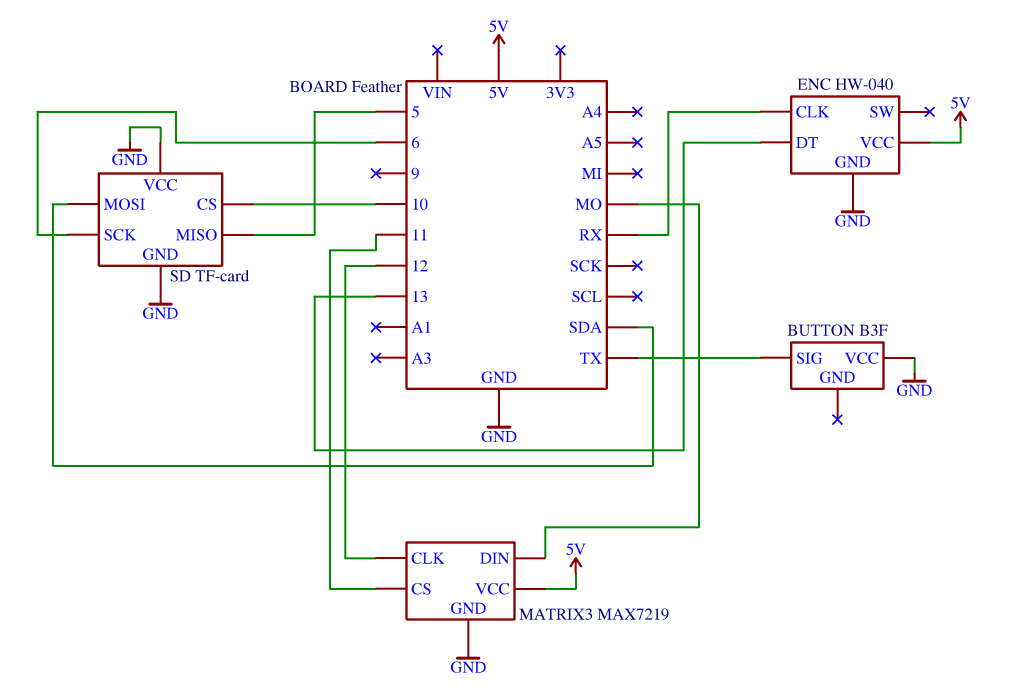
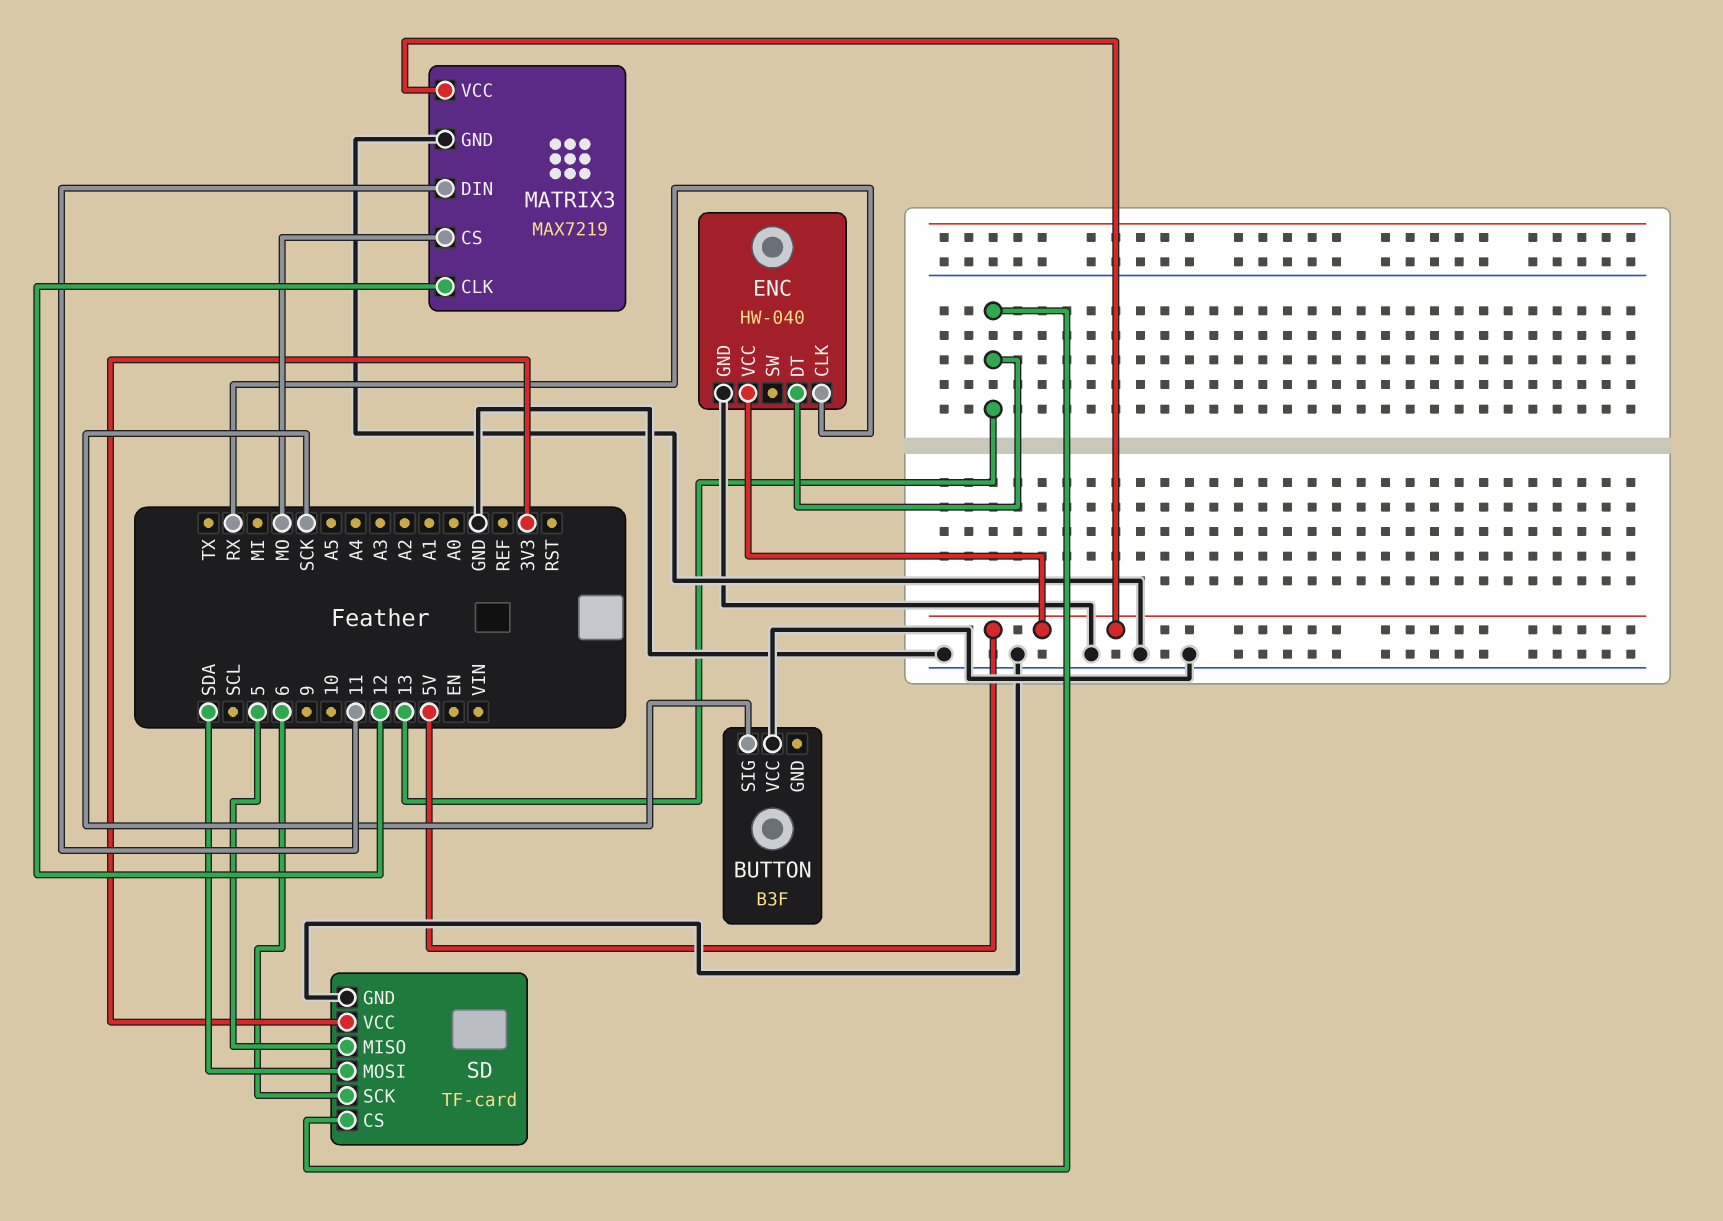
BUTTON pin SIG: TX -> SCK
MATRIX3 pin CS: 11 -> MO
MATRIX3 pin DIN: MO -> 11
SD pin CS: 10 -> 13
SD pin VCC: GND -> 3V3

